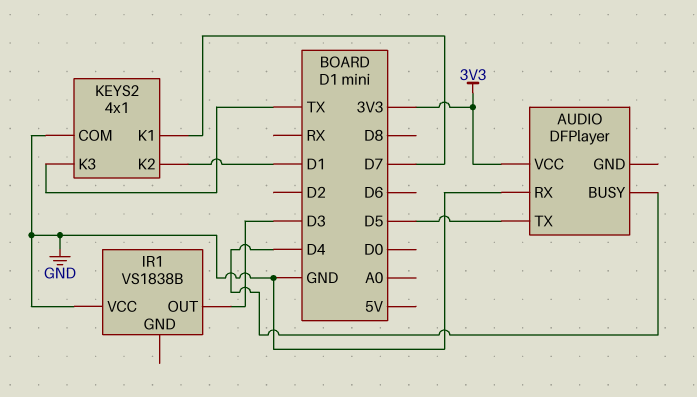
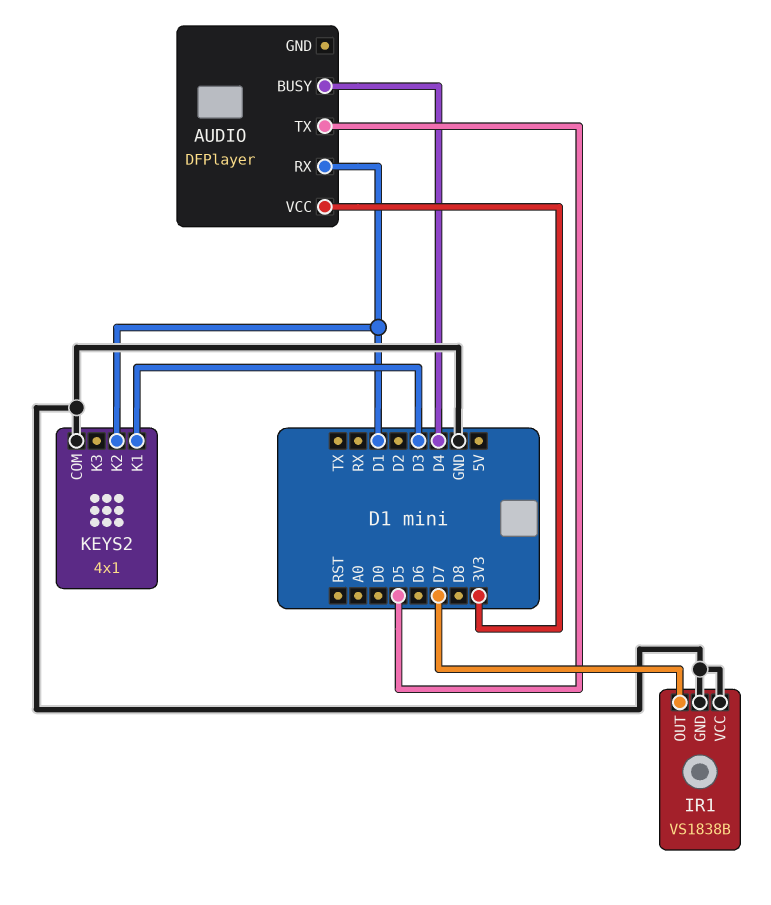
AUDIO pin RX: GND -> D1
IR1 pin GND: none -> GND
IR1 pin OUT: D3 -> D7
KEYS2 pin K1: D7 -> D3
KEYS2 pin K3: TX -> none

